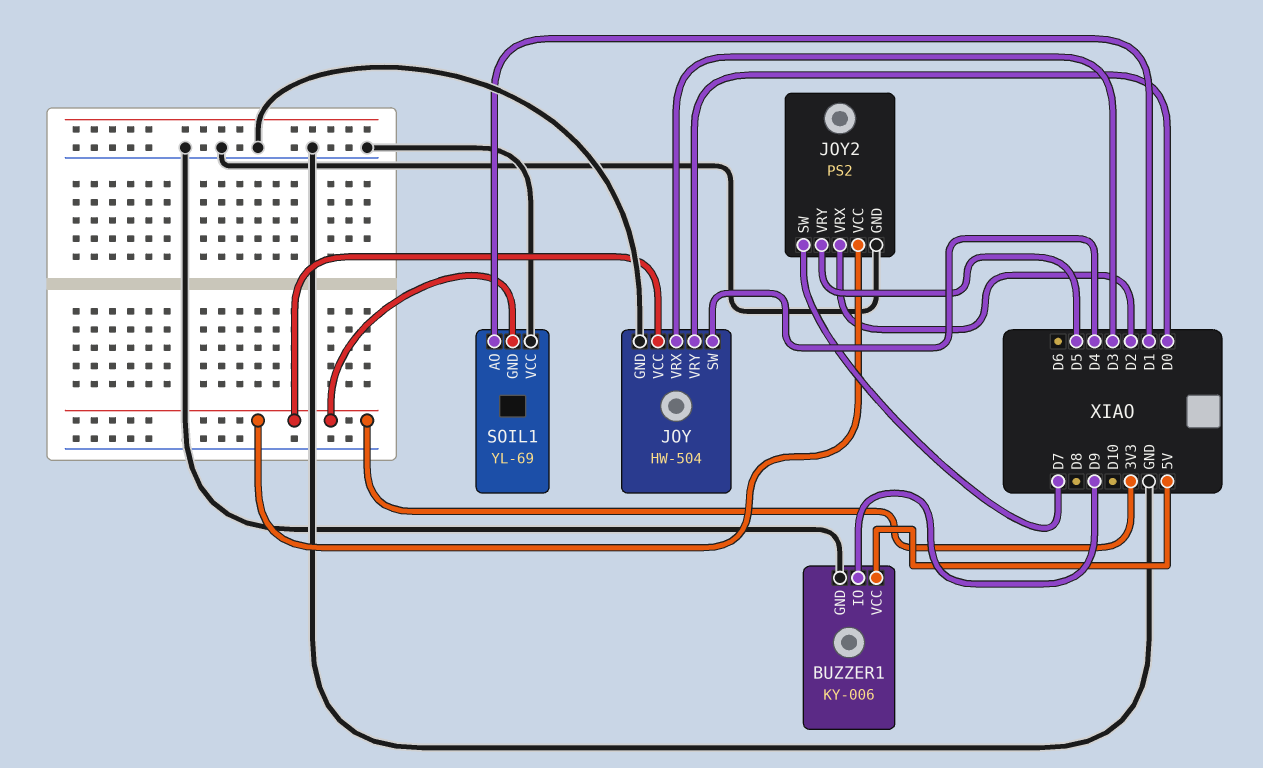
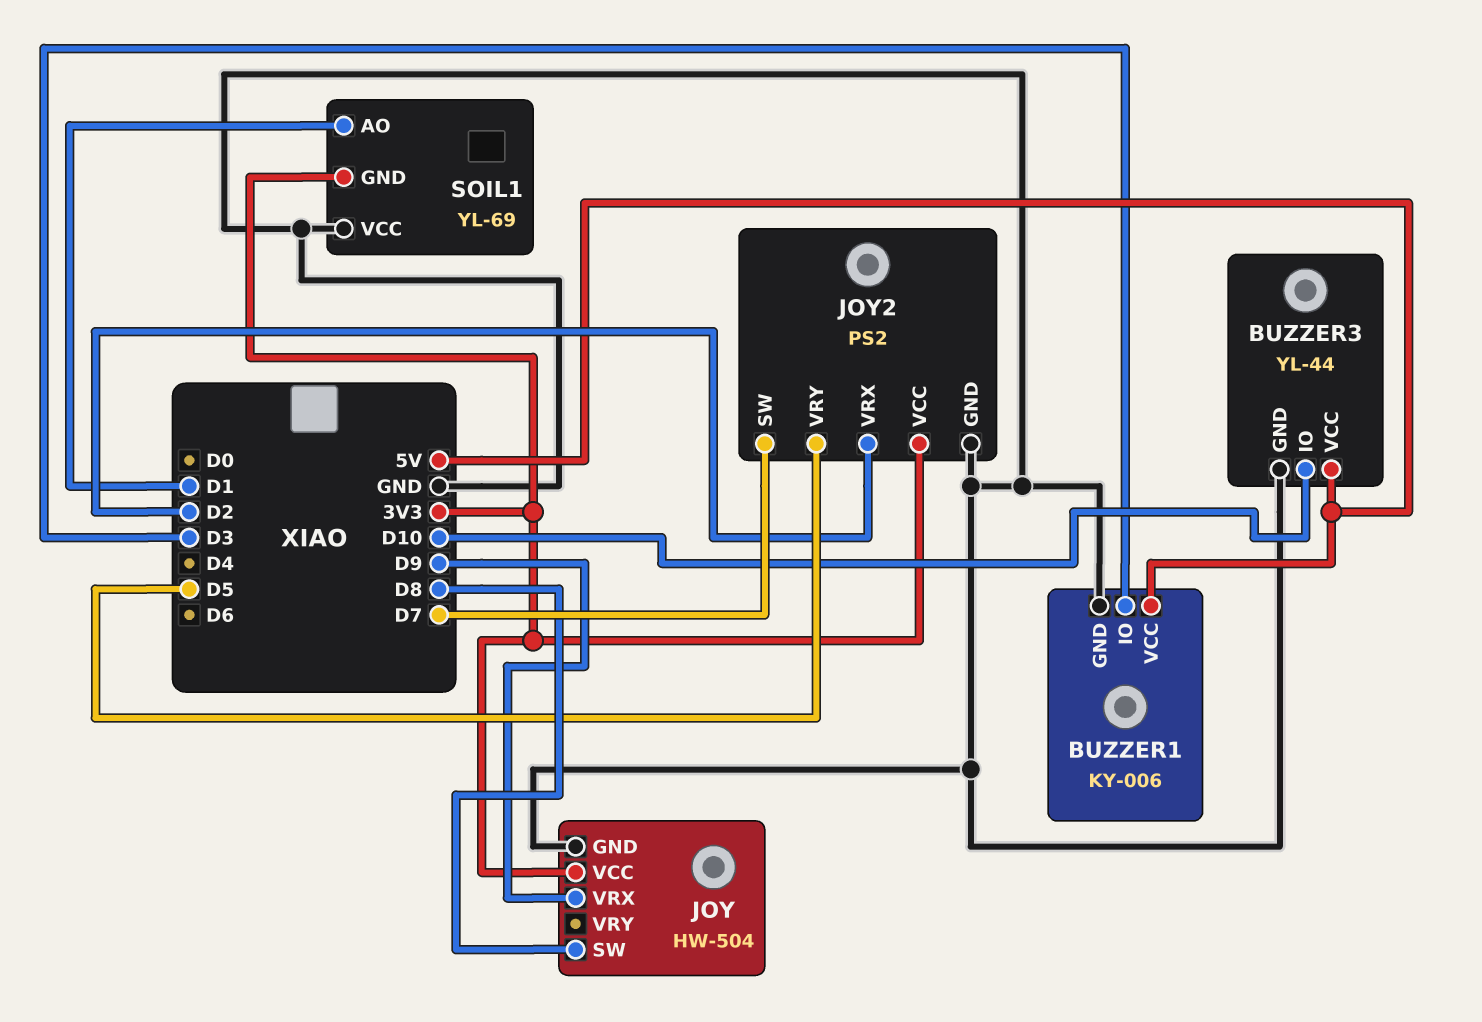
BUZZER1 pin IO: D9 -> D3
BUZZER3: none -> YL-44
BUZZER3 pin GND: none -> GND
BUZZER3 pin IO: none -> D10
BUZZER3 pin VCC: none -> 5V
JOY pin SW: D4 -> D8
JOY pin VRX: D3 -> D9
JOY pin VRY: D0 -> none

